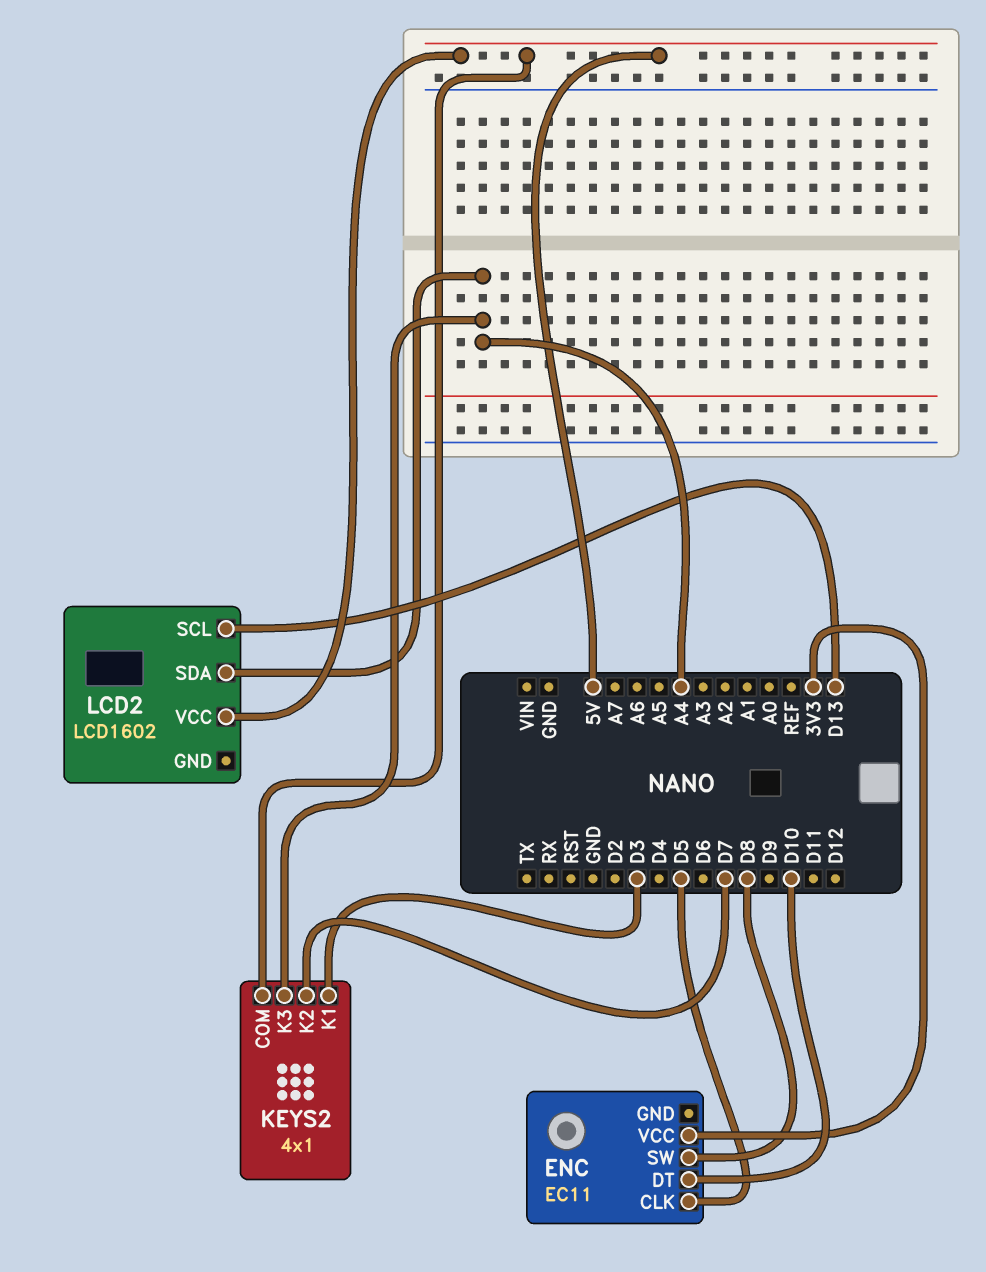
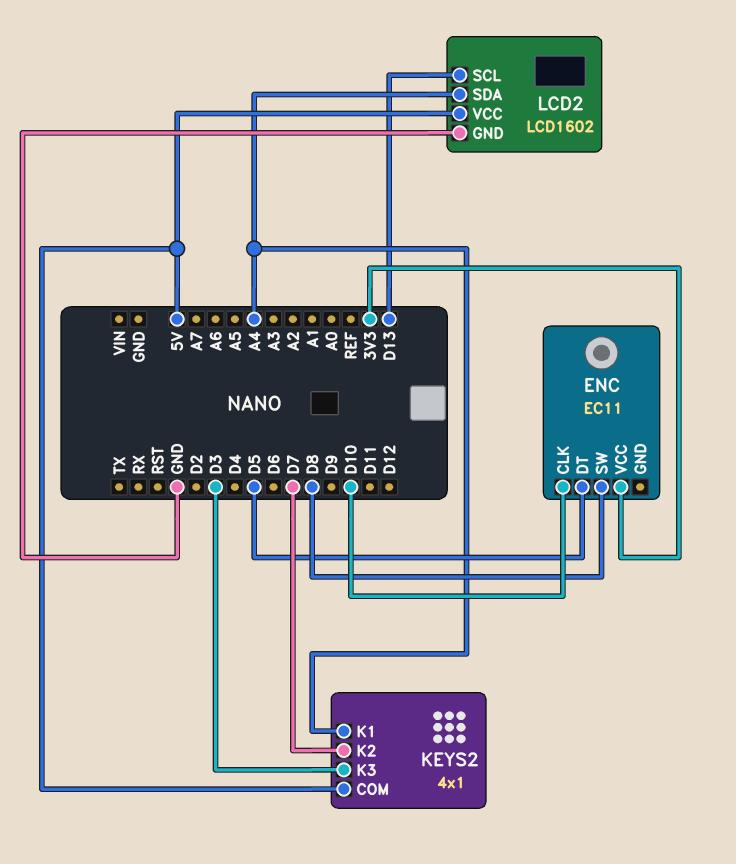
ENC pin CLK: D5 -> D10
ENC pin DT: D10 -> D5
KEYS2 pin K1: D3 -> A4
KEYS2 pin K3: A4 -> D3
LCD2 pin GND: none -> GND

